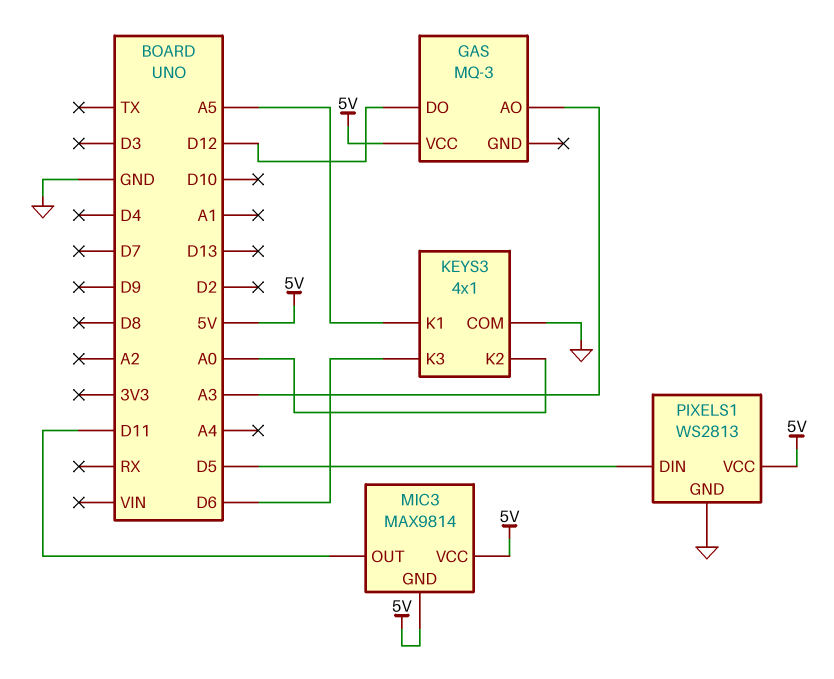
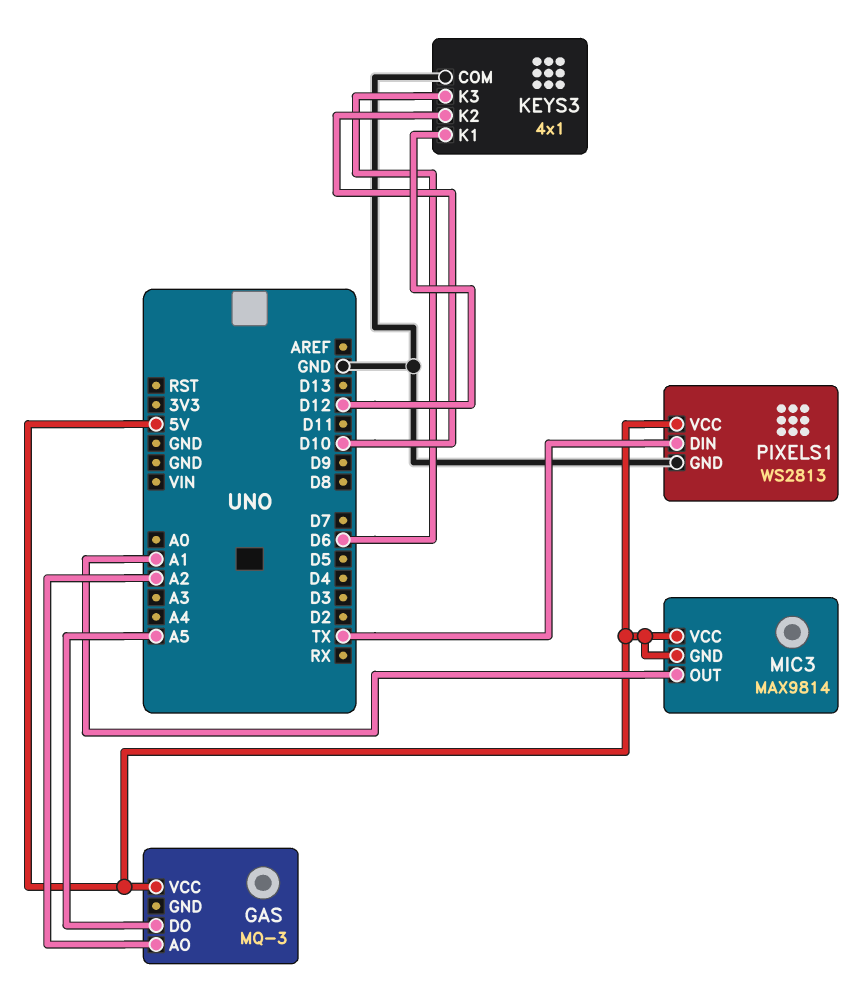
GAS pin AO: A3 -> A2
GAS pin DO: D12 -> A5
KEYS3 pin K1: A5 -> D12
KEYS3 pin K2: A0 -> D10
MIC3 pin OUT: D11 -> A1
PIXELS1 pin DIN: D5 -> TX

